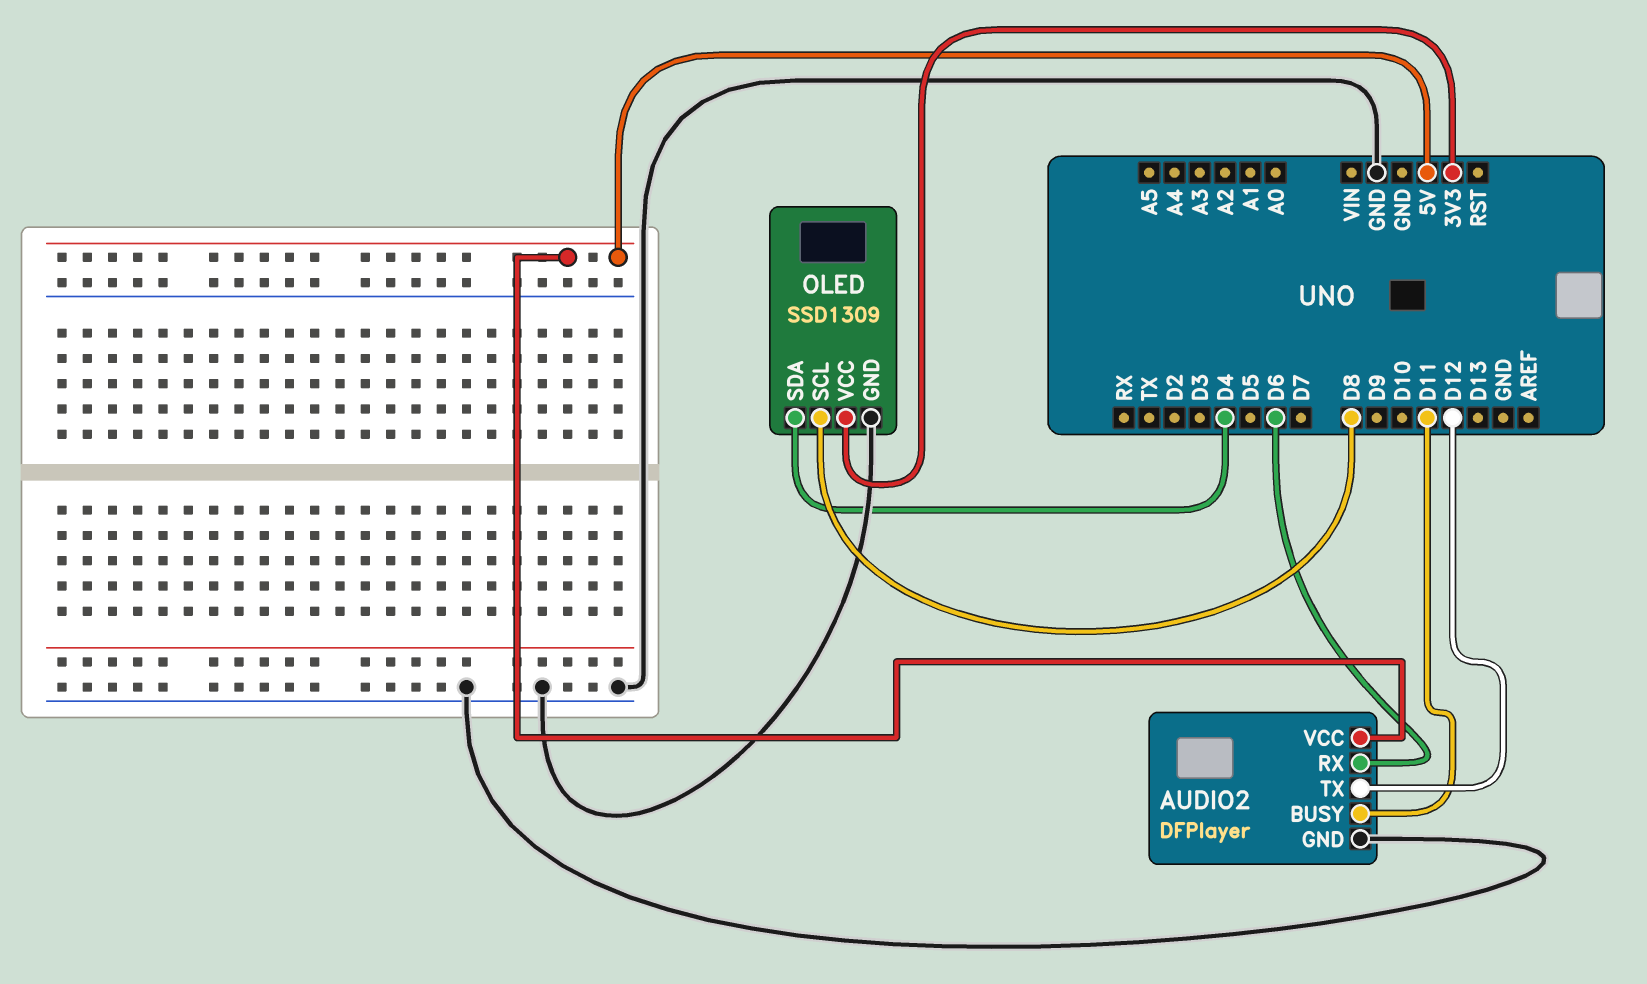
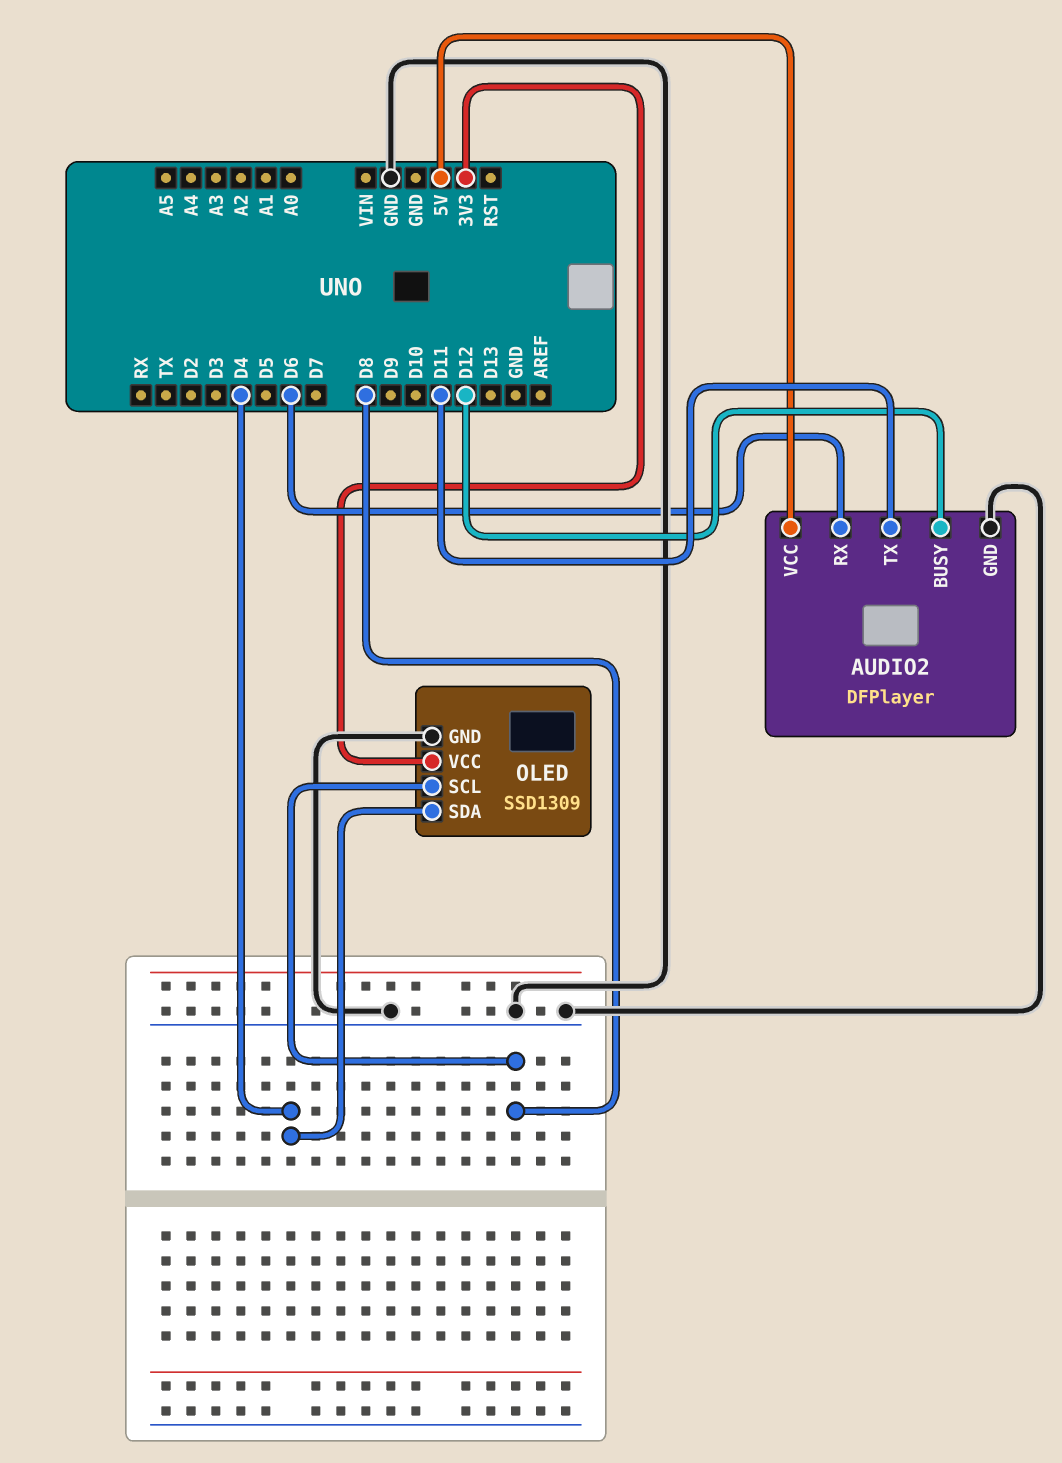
AUDIO2 pin BUSY: D11 -> D12
AUDIO2 pin TX: D12 -> D11

